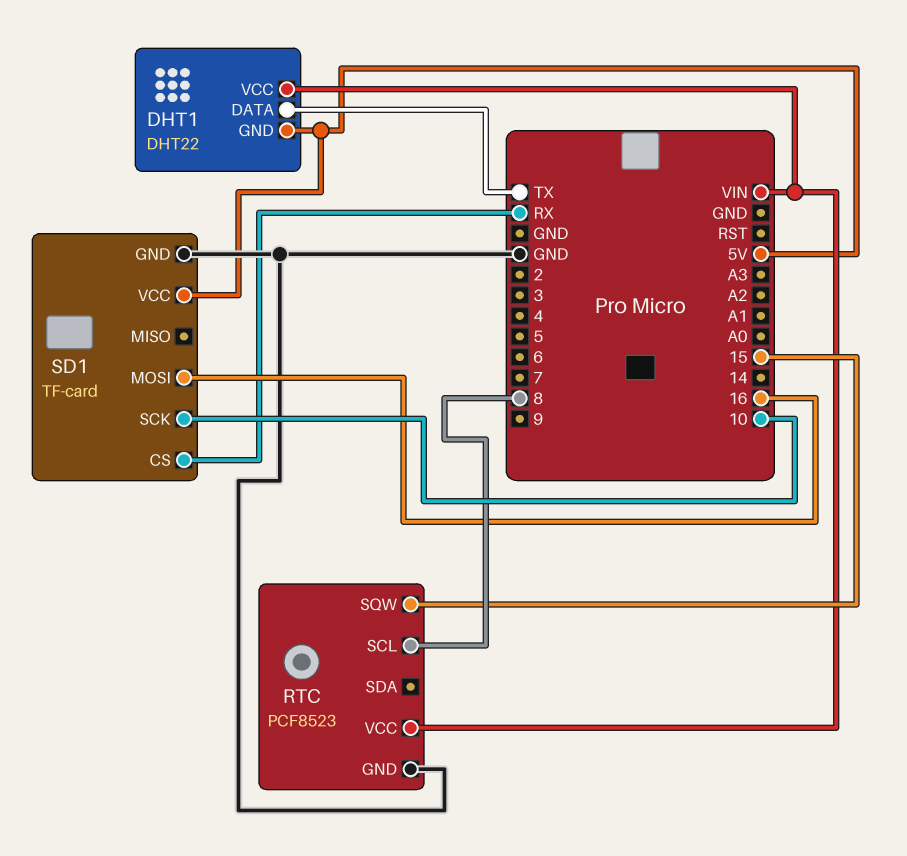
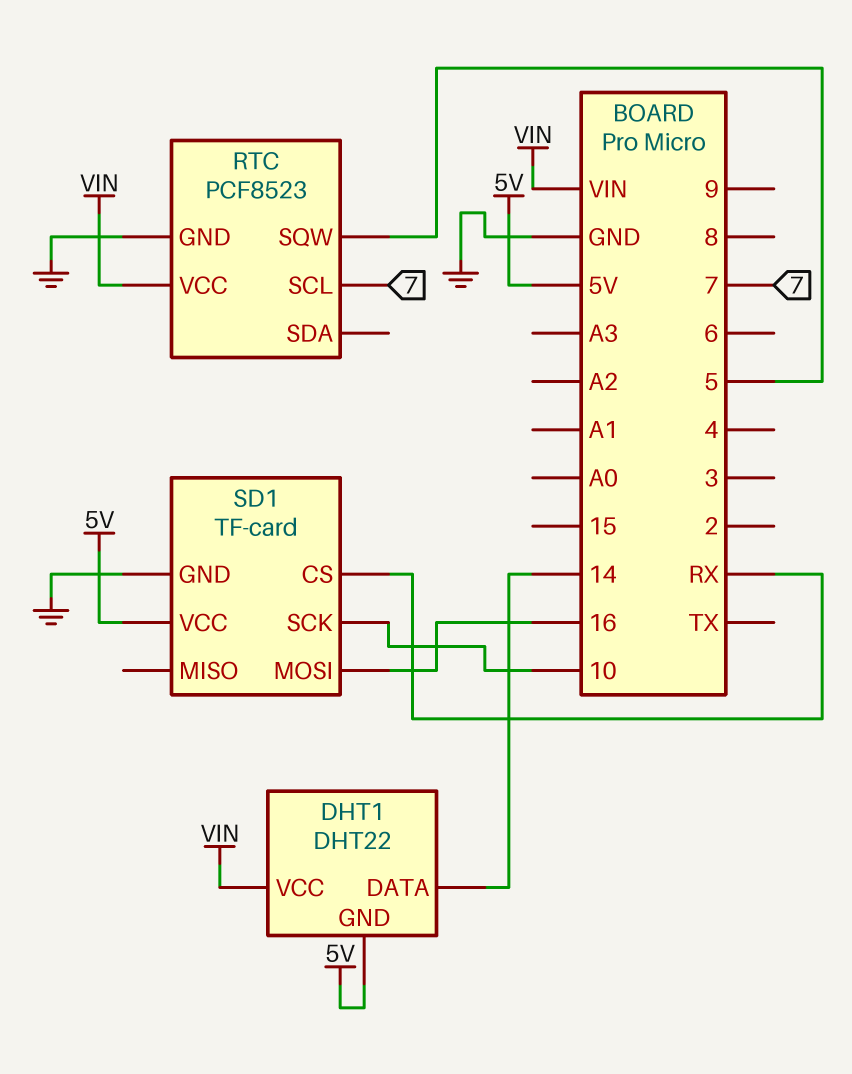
DHT1 pin DATA: TX -> 14
RTC pin SCL: 8 -> 7
RTC pin SQW: 15 -> 5

